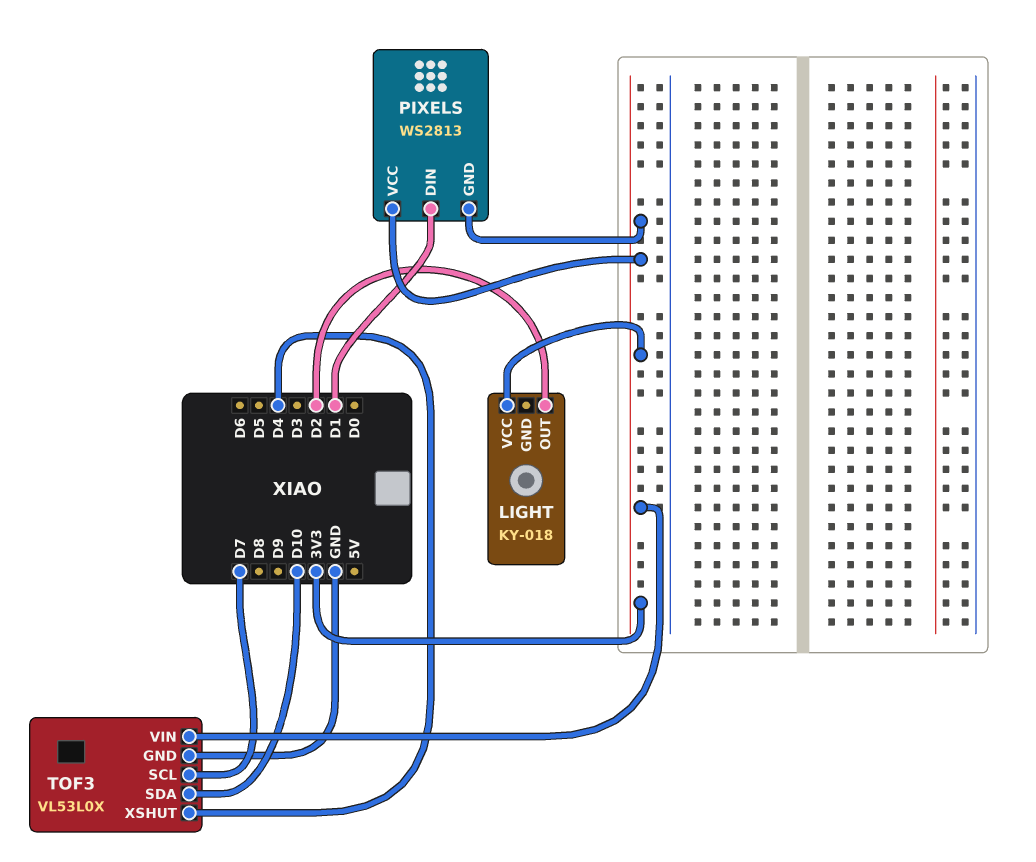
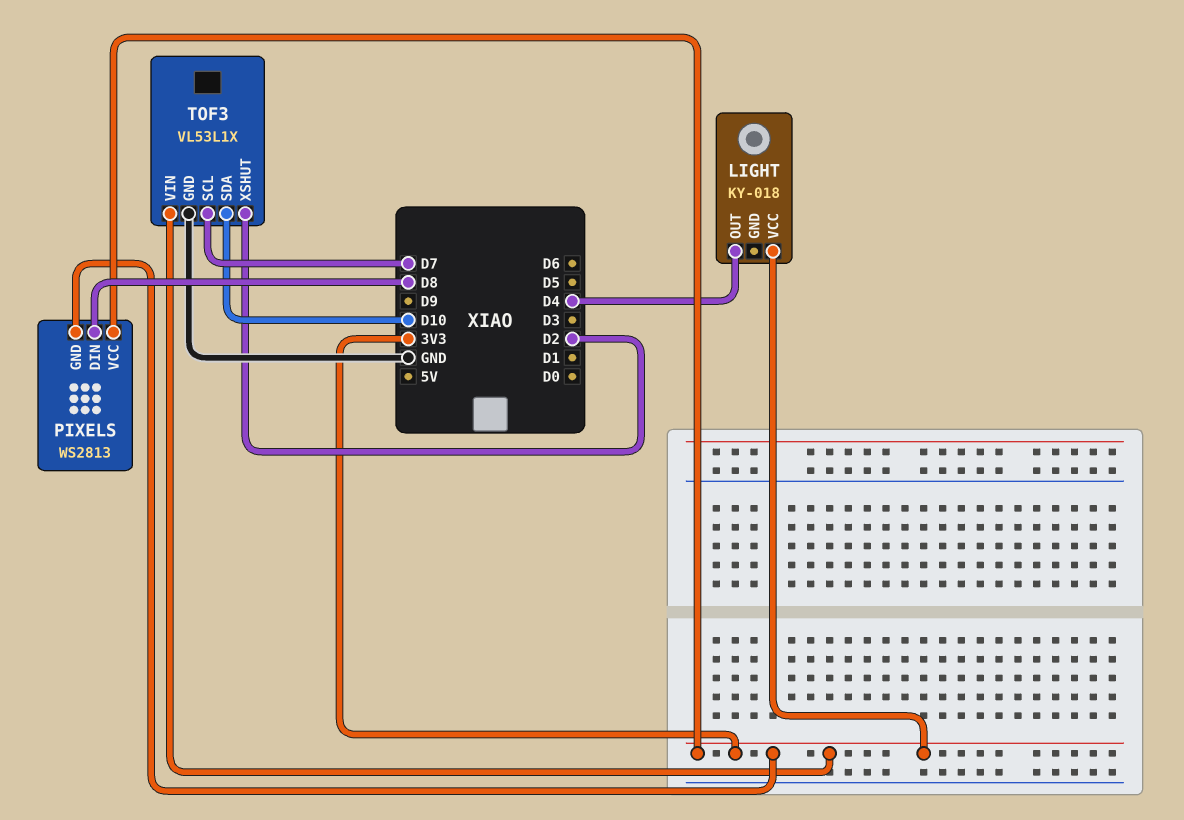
LIGHT pin OUT: D2 -> D4
PIXELS pin DIN: D1 -> D8
TOF3: VL53L0X -> VL53L1X
TOF3 pin XSHUT: D4 -> D2

